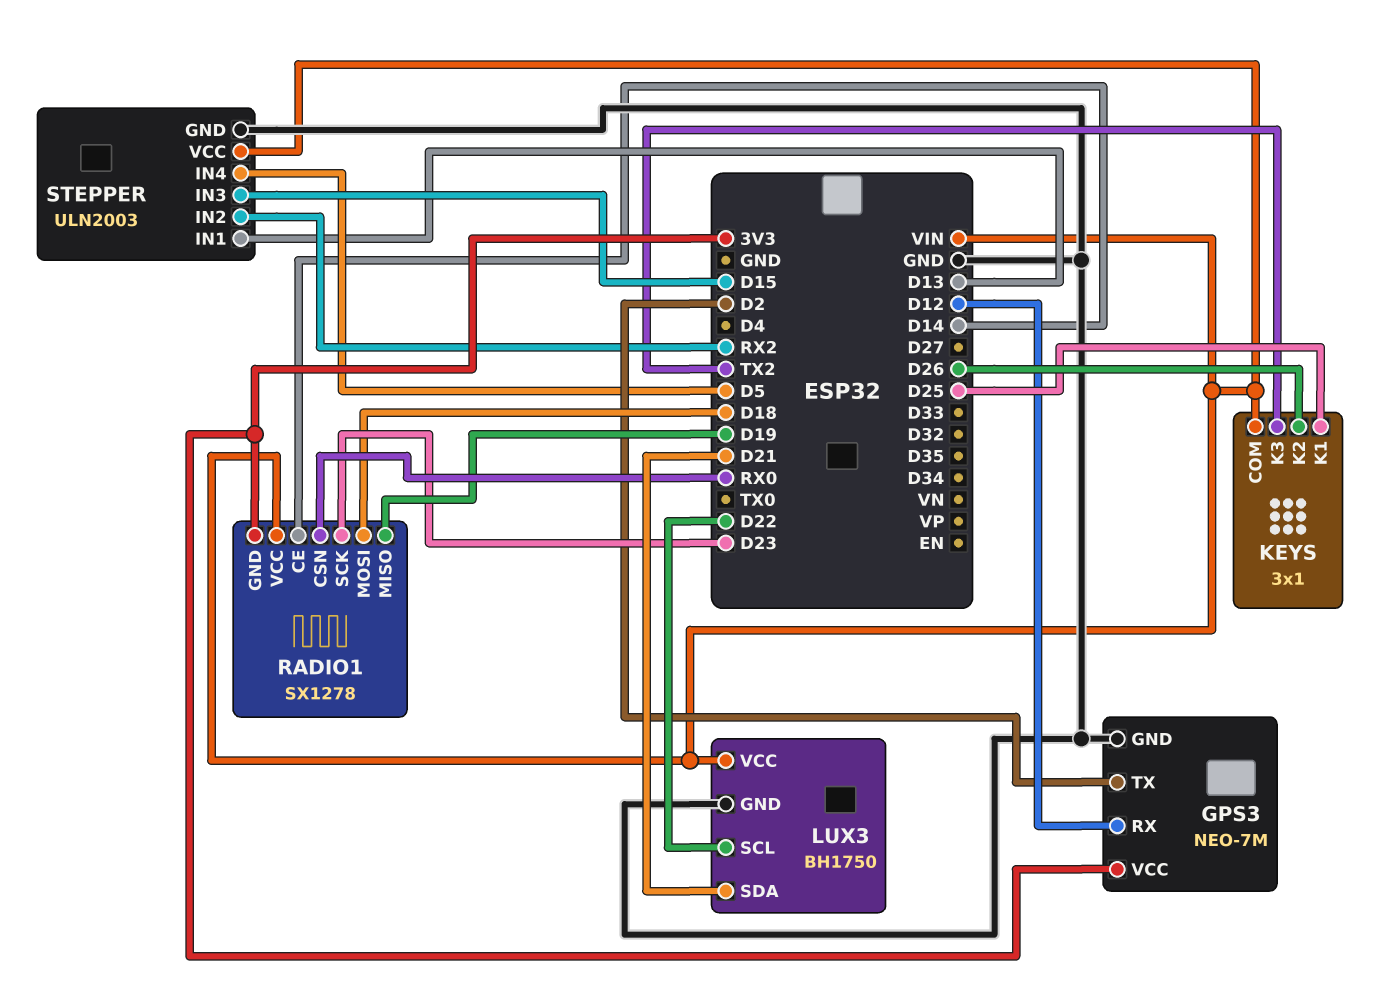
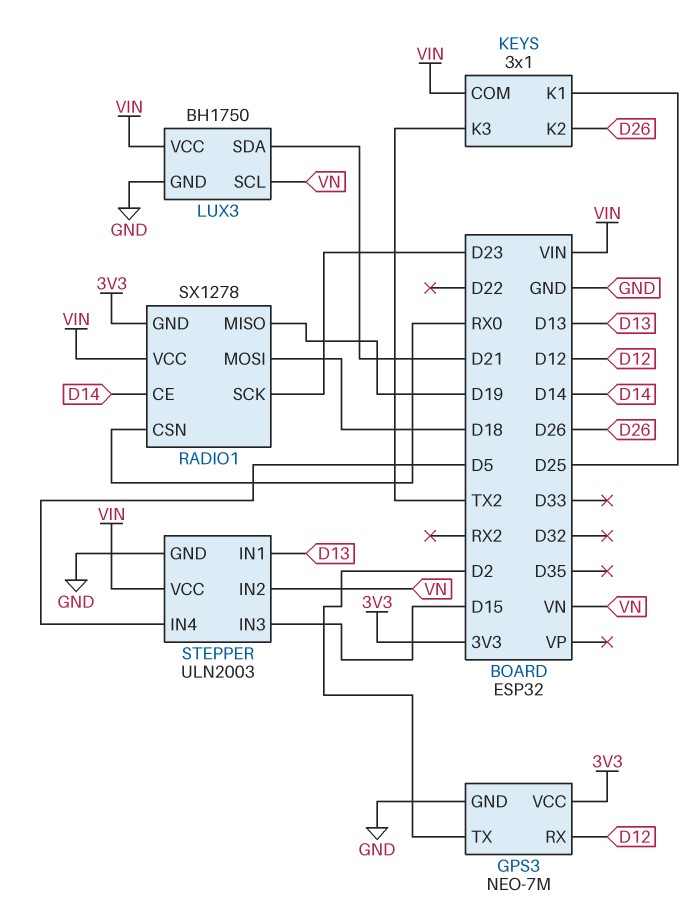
LUX3 pin SCL: D22 -> VN
STEPPER pin IN2: RX2 -> VN

